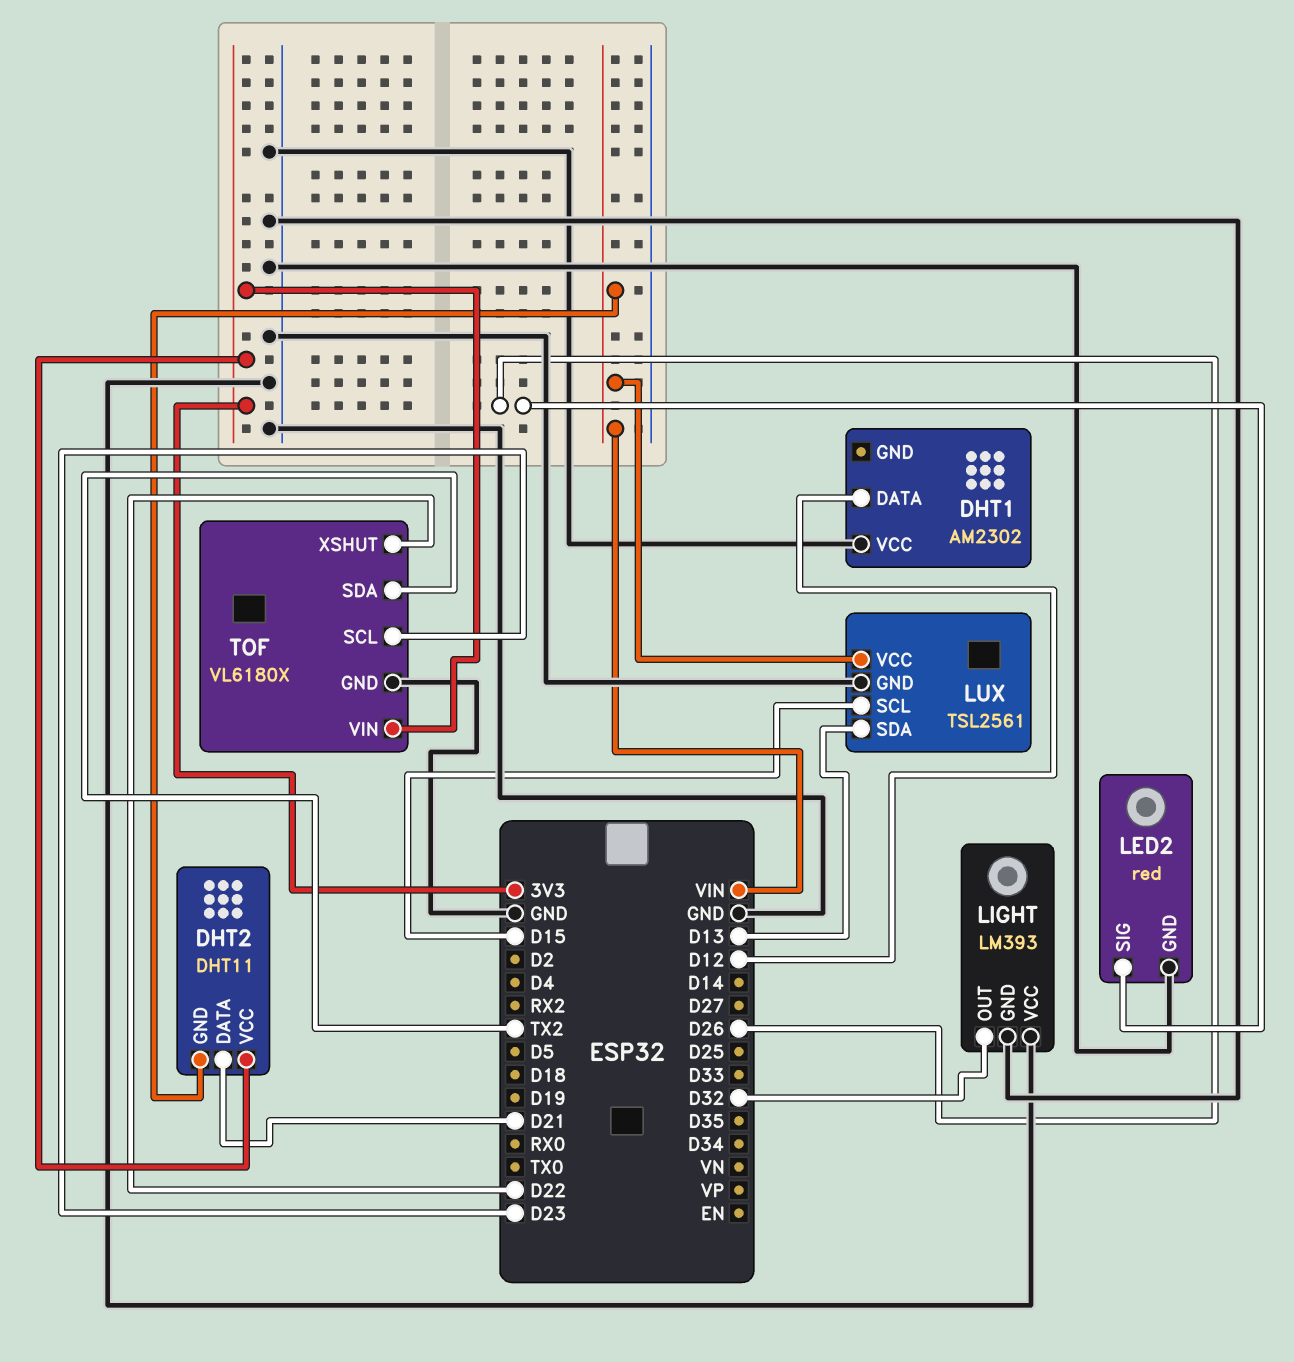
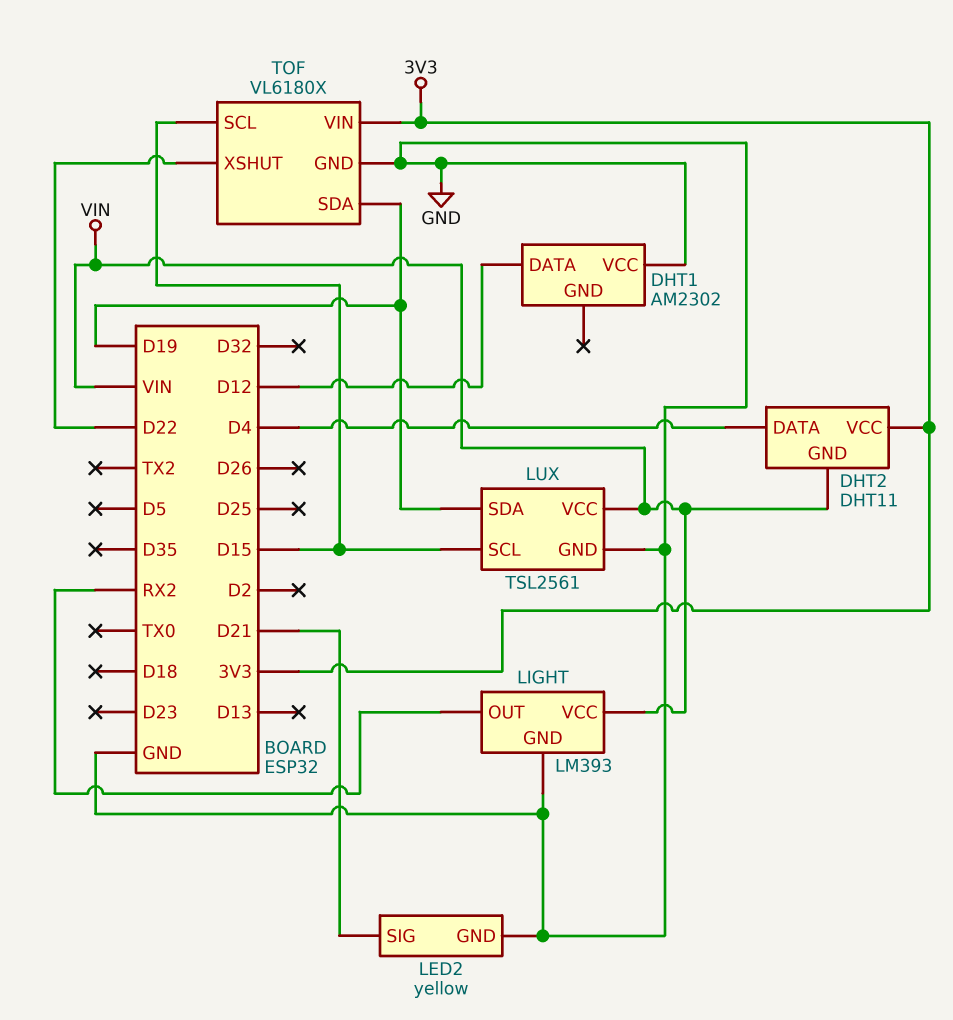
DHT2 pin DATA: D21 -> D4
LED2: red -> yellow
LED2 pin SIG: D26 -> D21
LIGHT pin OUT: D32 -> RX2
LIGHT pin VCC: GND -> VIN
LUX pin SDA: D13 -> D19
TOF pin SCL: D23 -> D15
TOF pin SDA: TX2 -> D19

